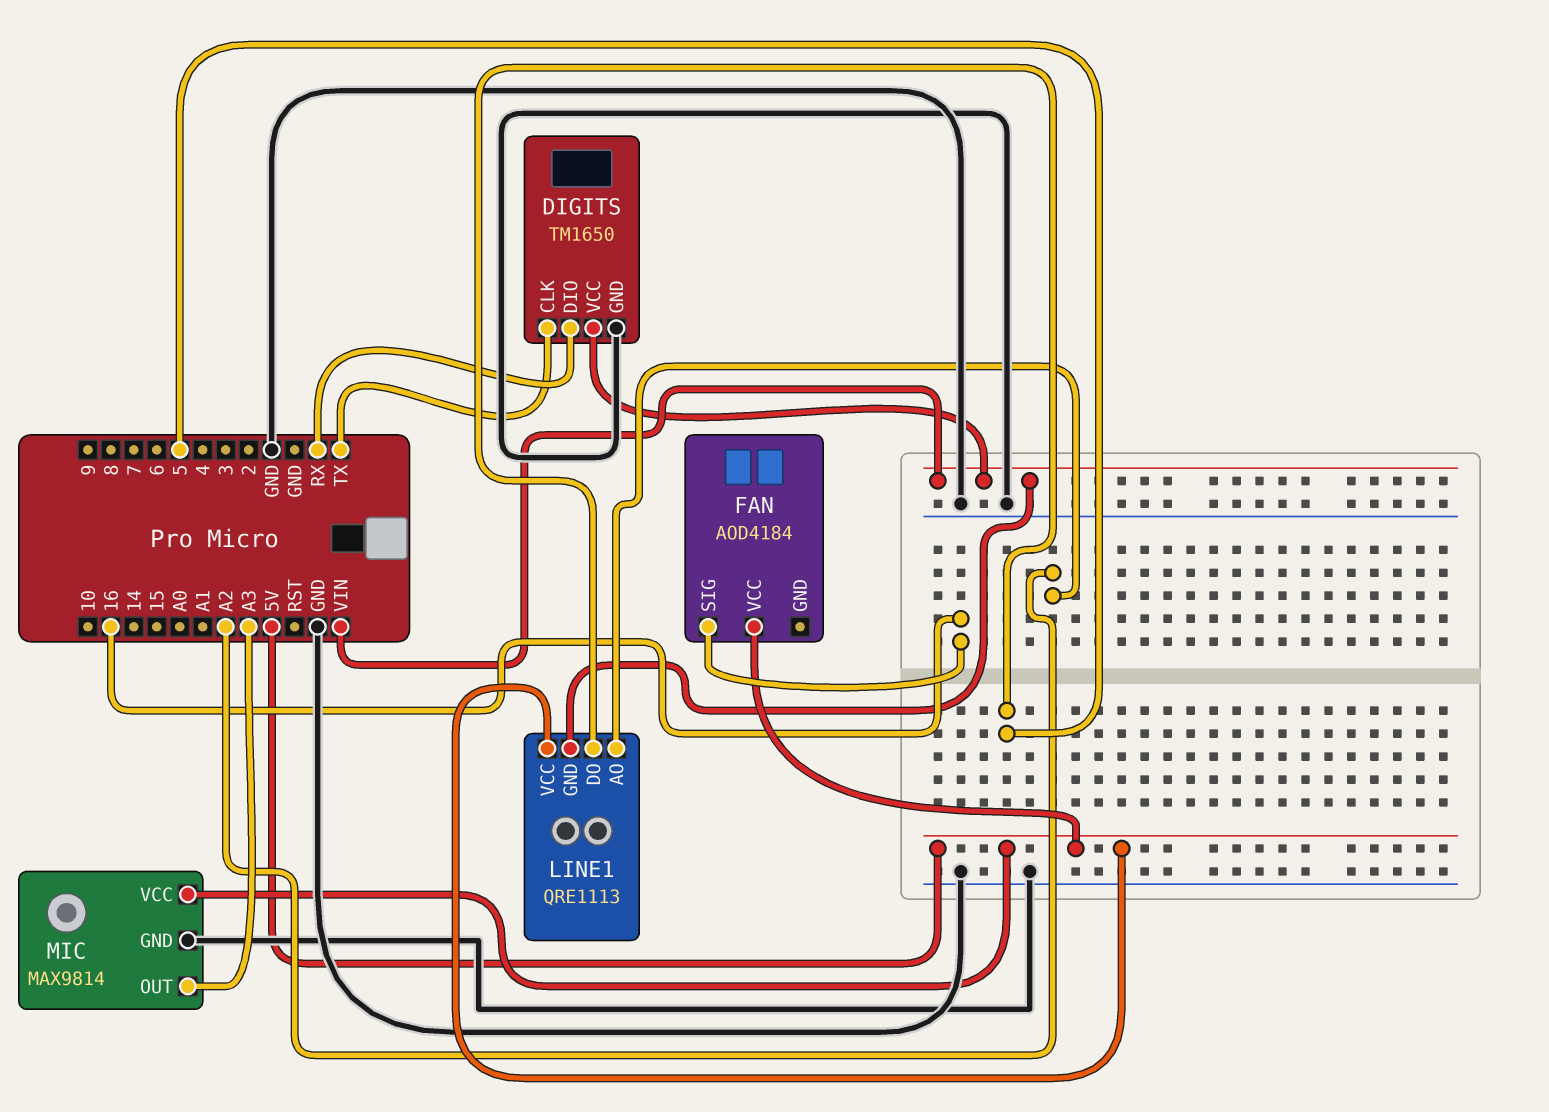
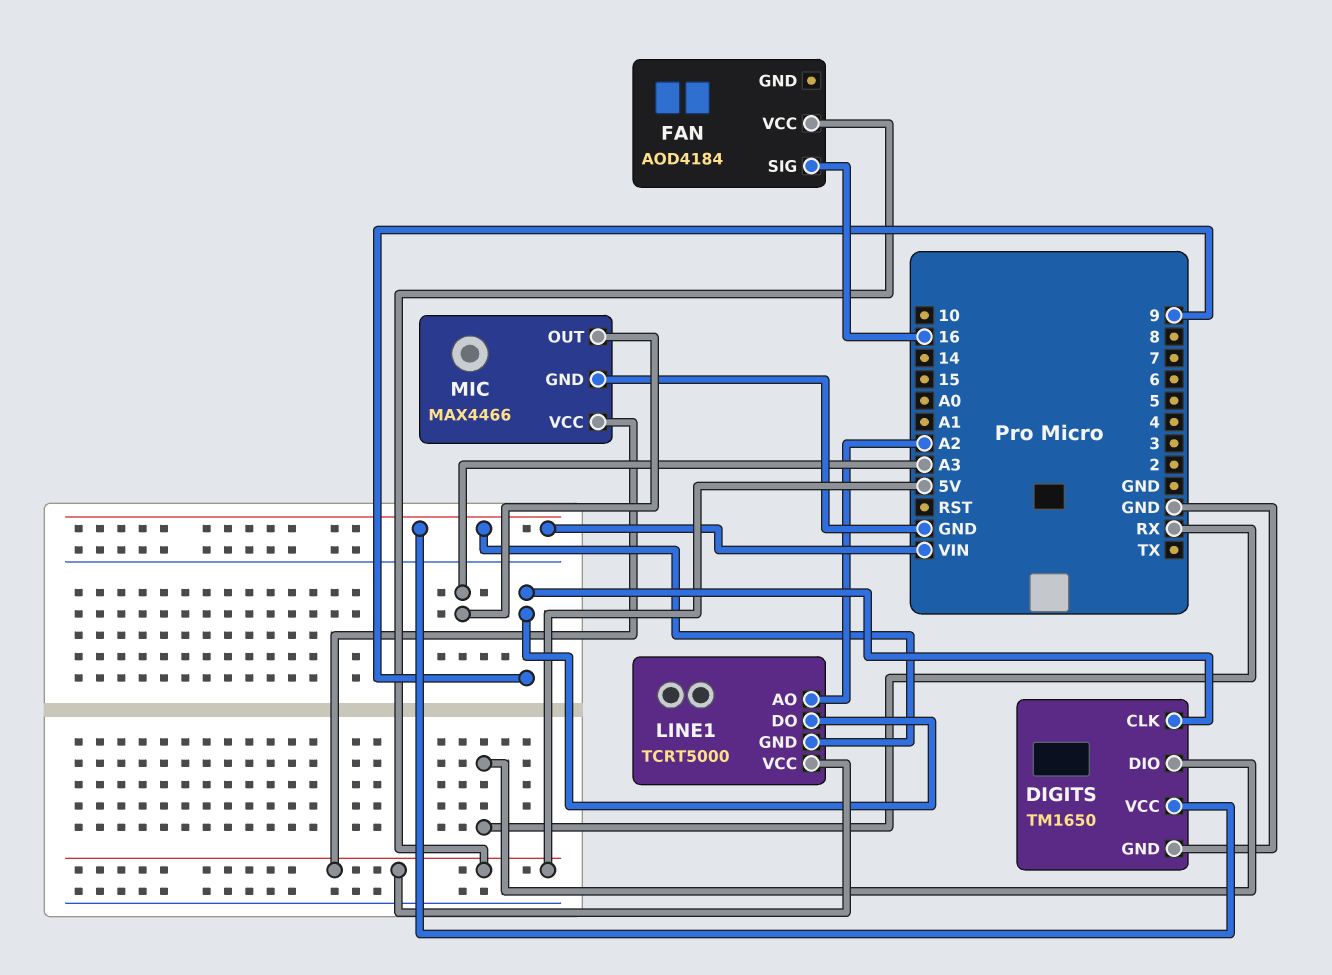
DIGITS pin CLK: TX -> 9
LINE1: QRE1113 -> TCRT5000
LINE1 pin DO: 5 -> 9
MIC: MAX9814 -> MAX4466

